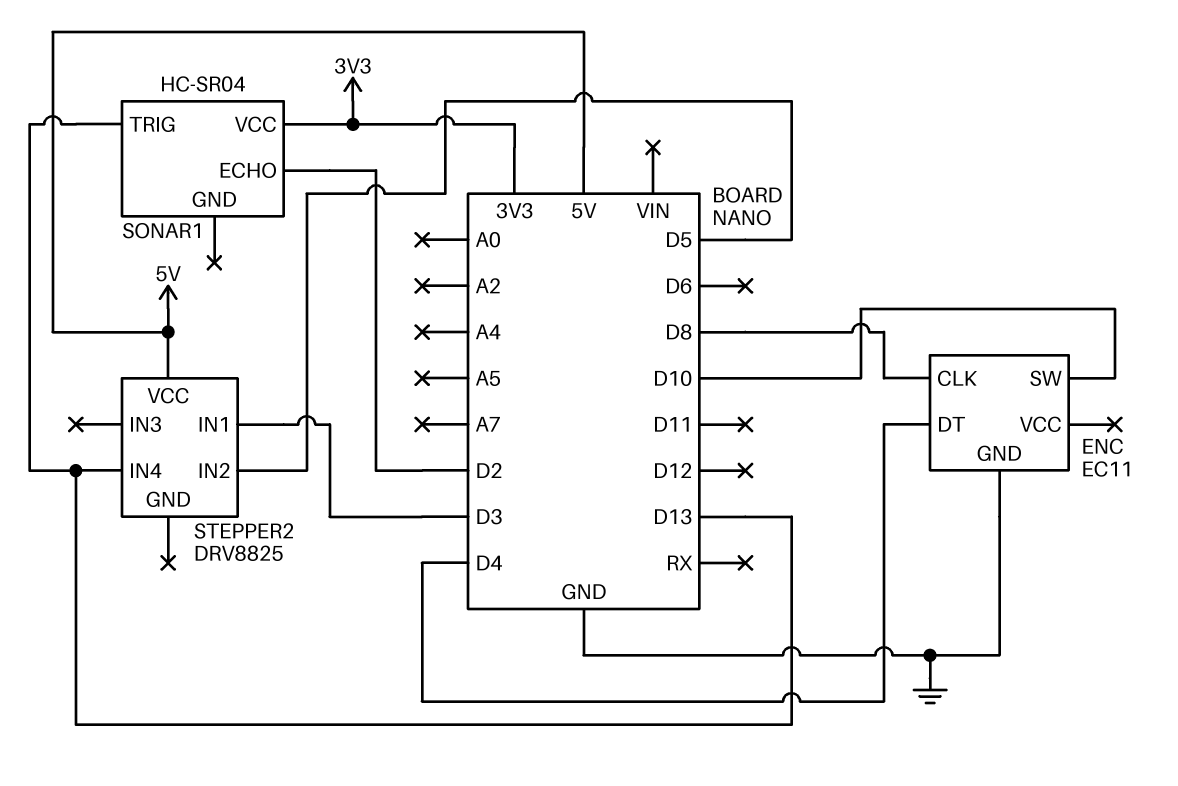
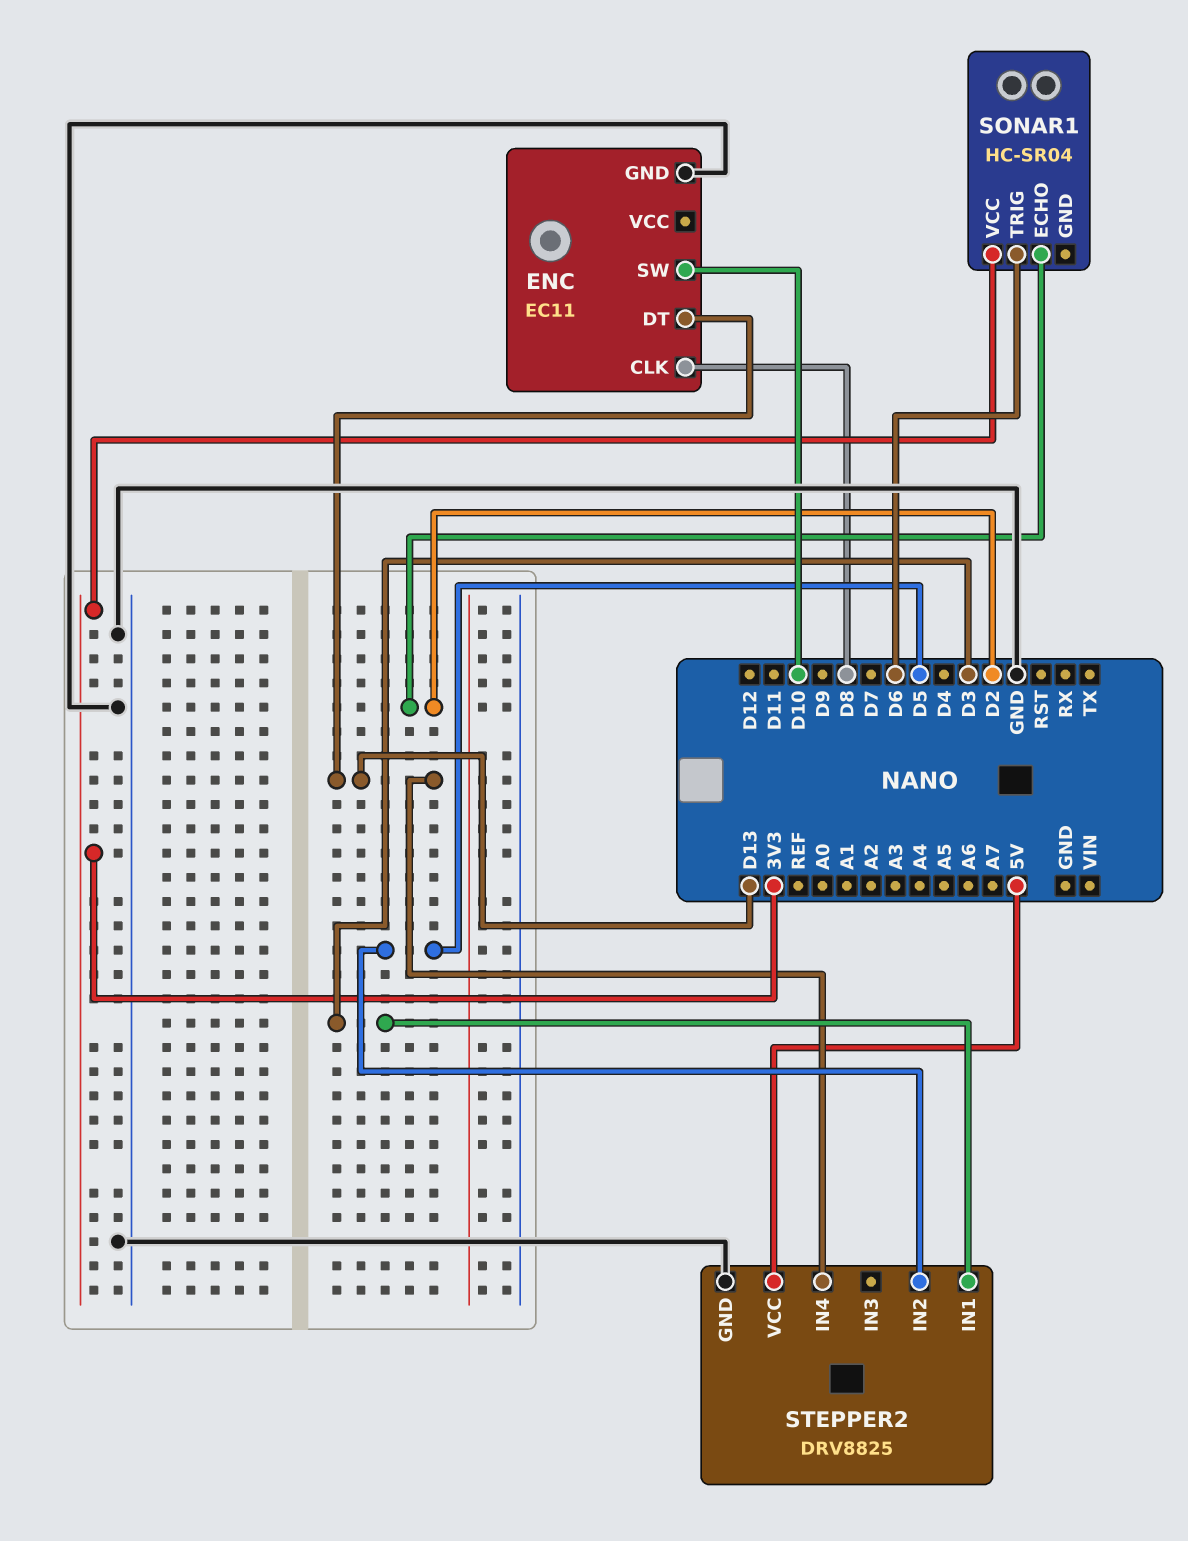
ENC pin DT: D4 -> D13
SONAR1 pin TRIG: D13 -> D6
STEPPER2 pin GND: none -> GND

